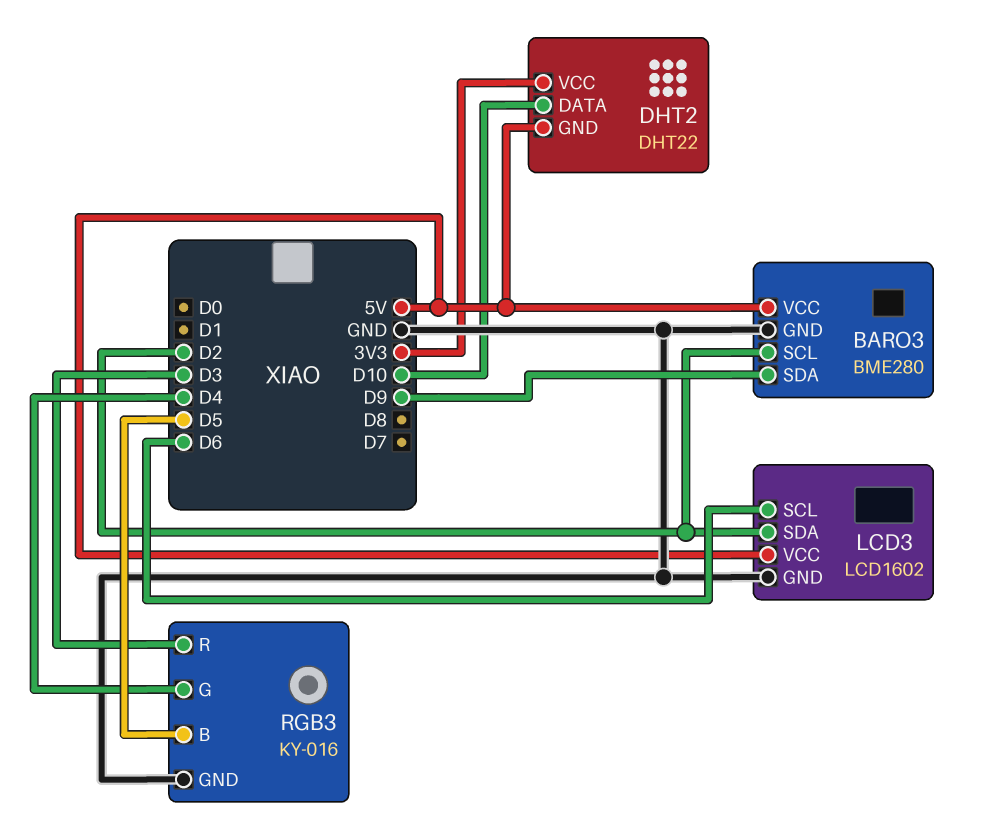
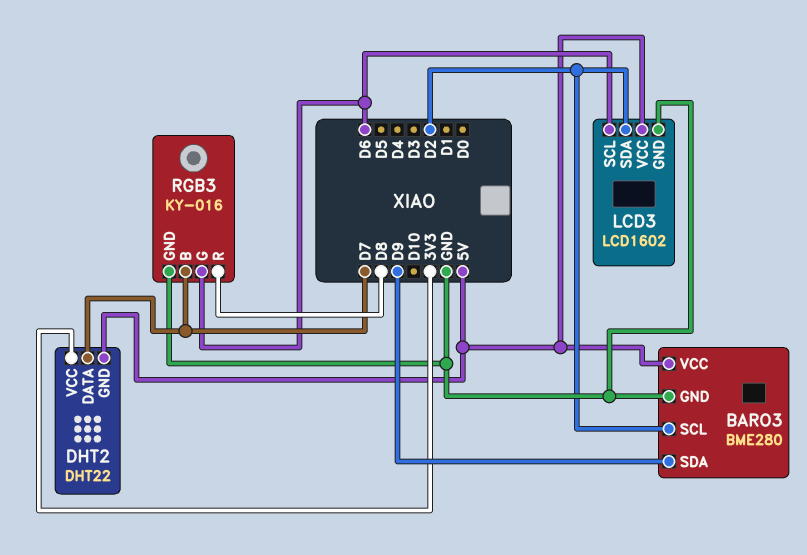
DHT2 pin DATA: D10 -> D7
RGB3 pin B: D5 -> D7
RGB3 pin G: D4 -> D6
RGB3 pin R: D3 -> D8

